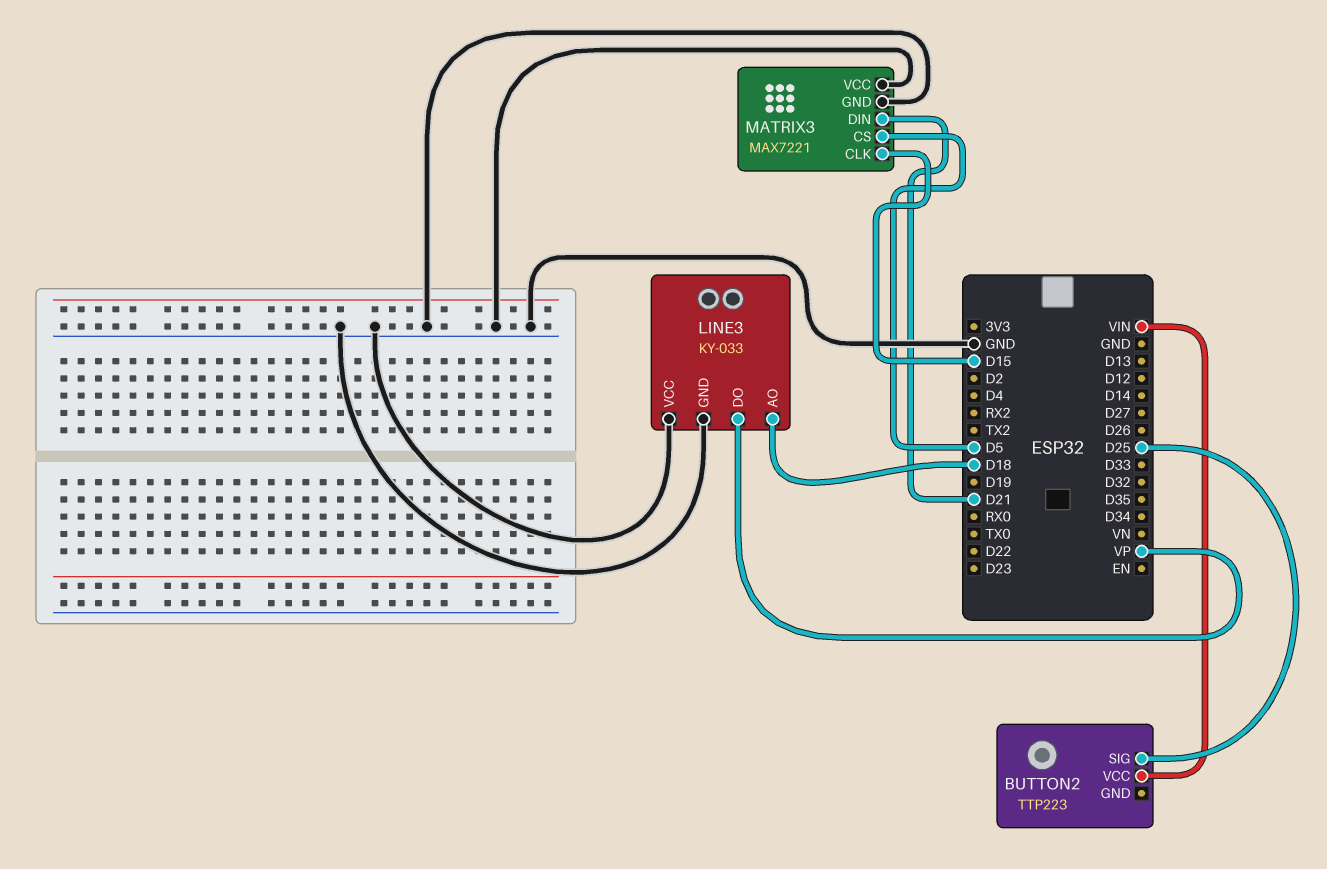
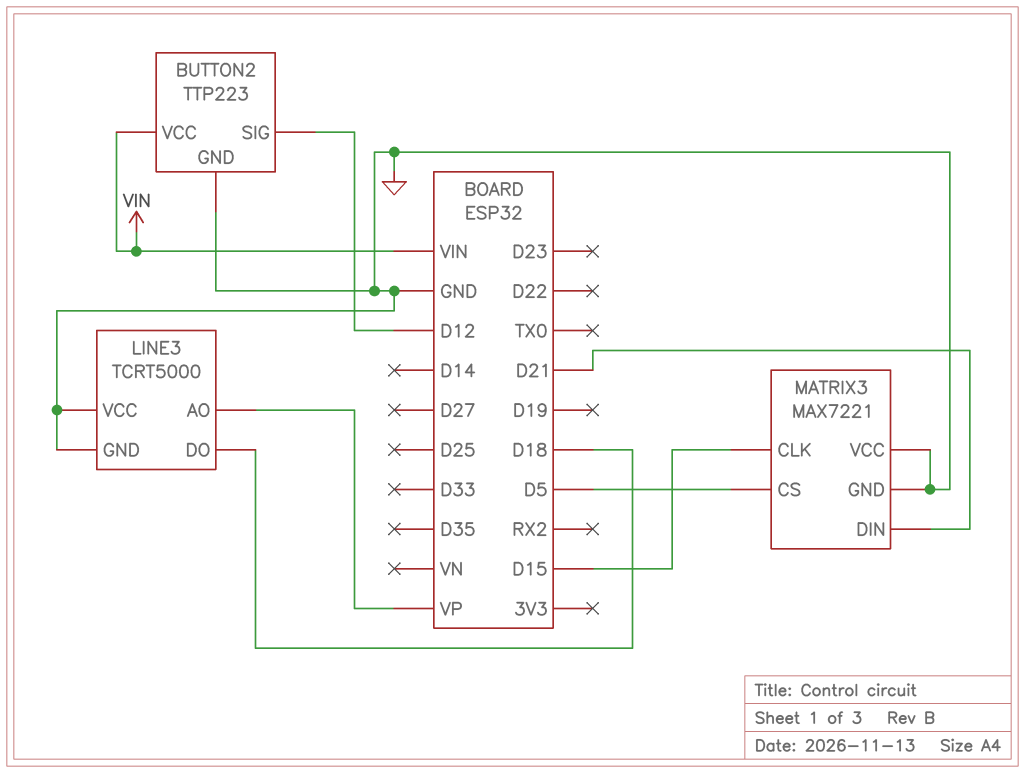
BUTTON2 pin GND: none -> GND
BUTTON2 pin SIG: D25 -> D12
LINE3: KY-033 -> TCRT5000
LINE3 pin AO: D18 -> VP
LINE3 pin DO: VP -> D18

